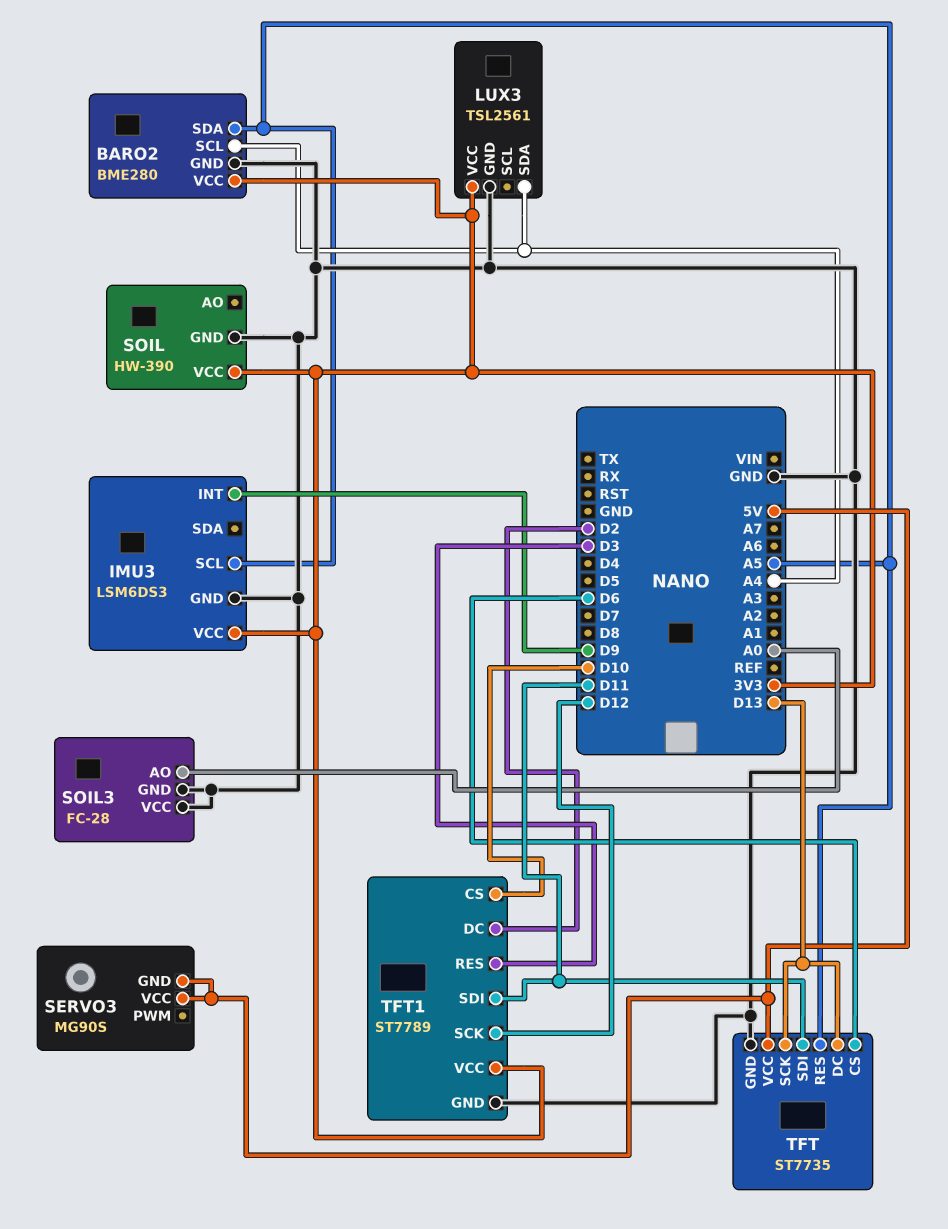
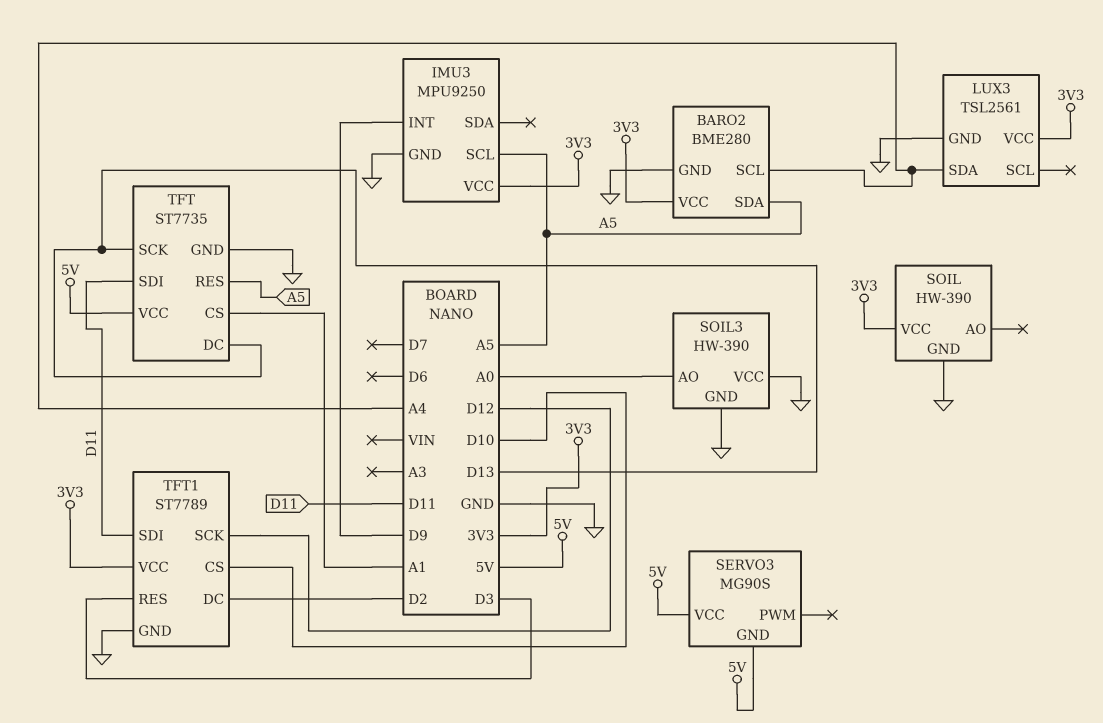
IMU3: LSM6DS3 -> MPU9250
SOIL3: FC-28 -> HW-390
TFT pin CS: D6 -> A1

